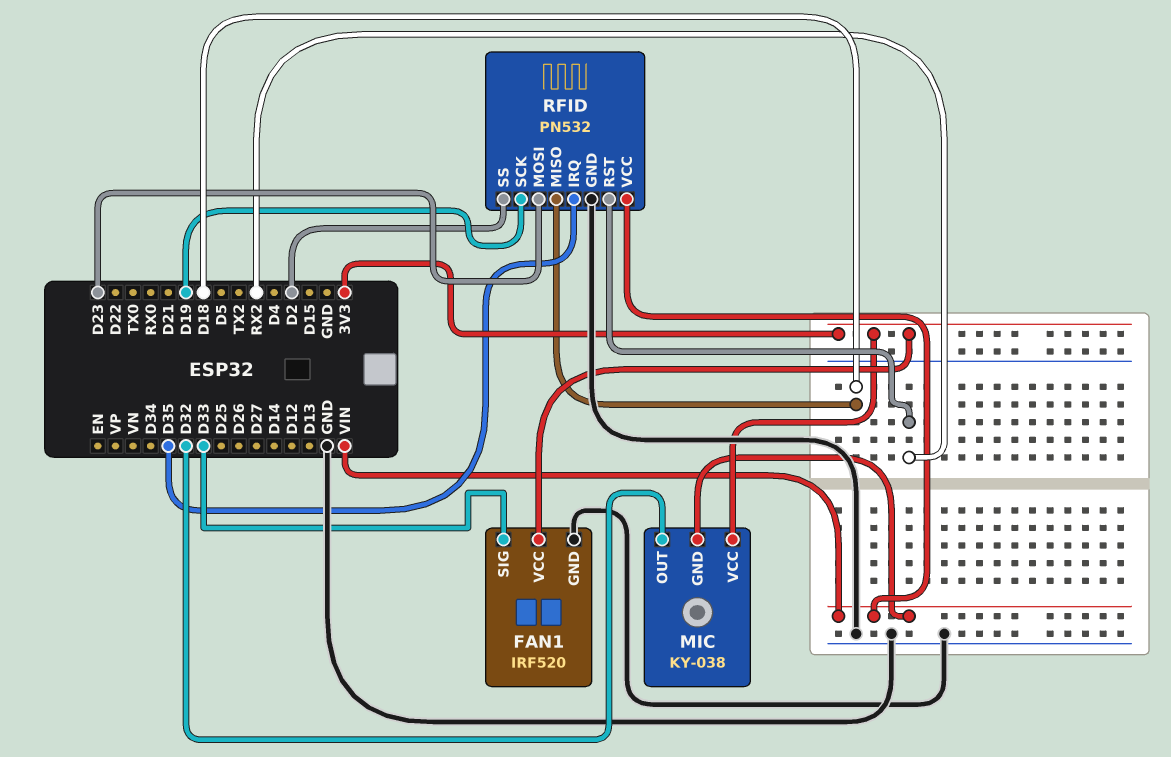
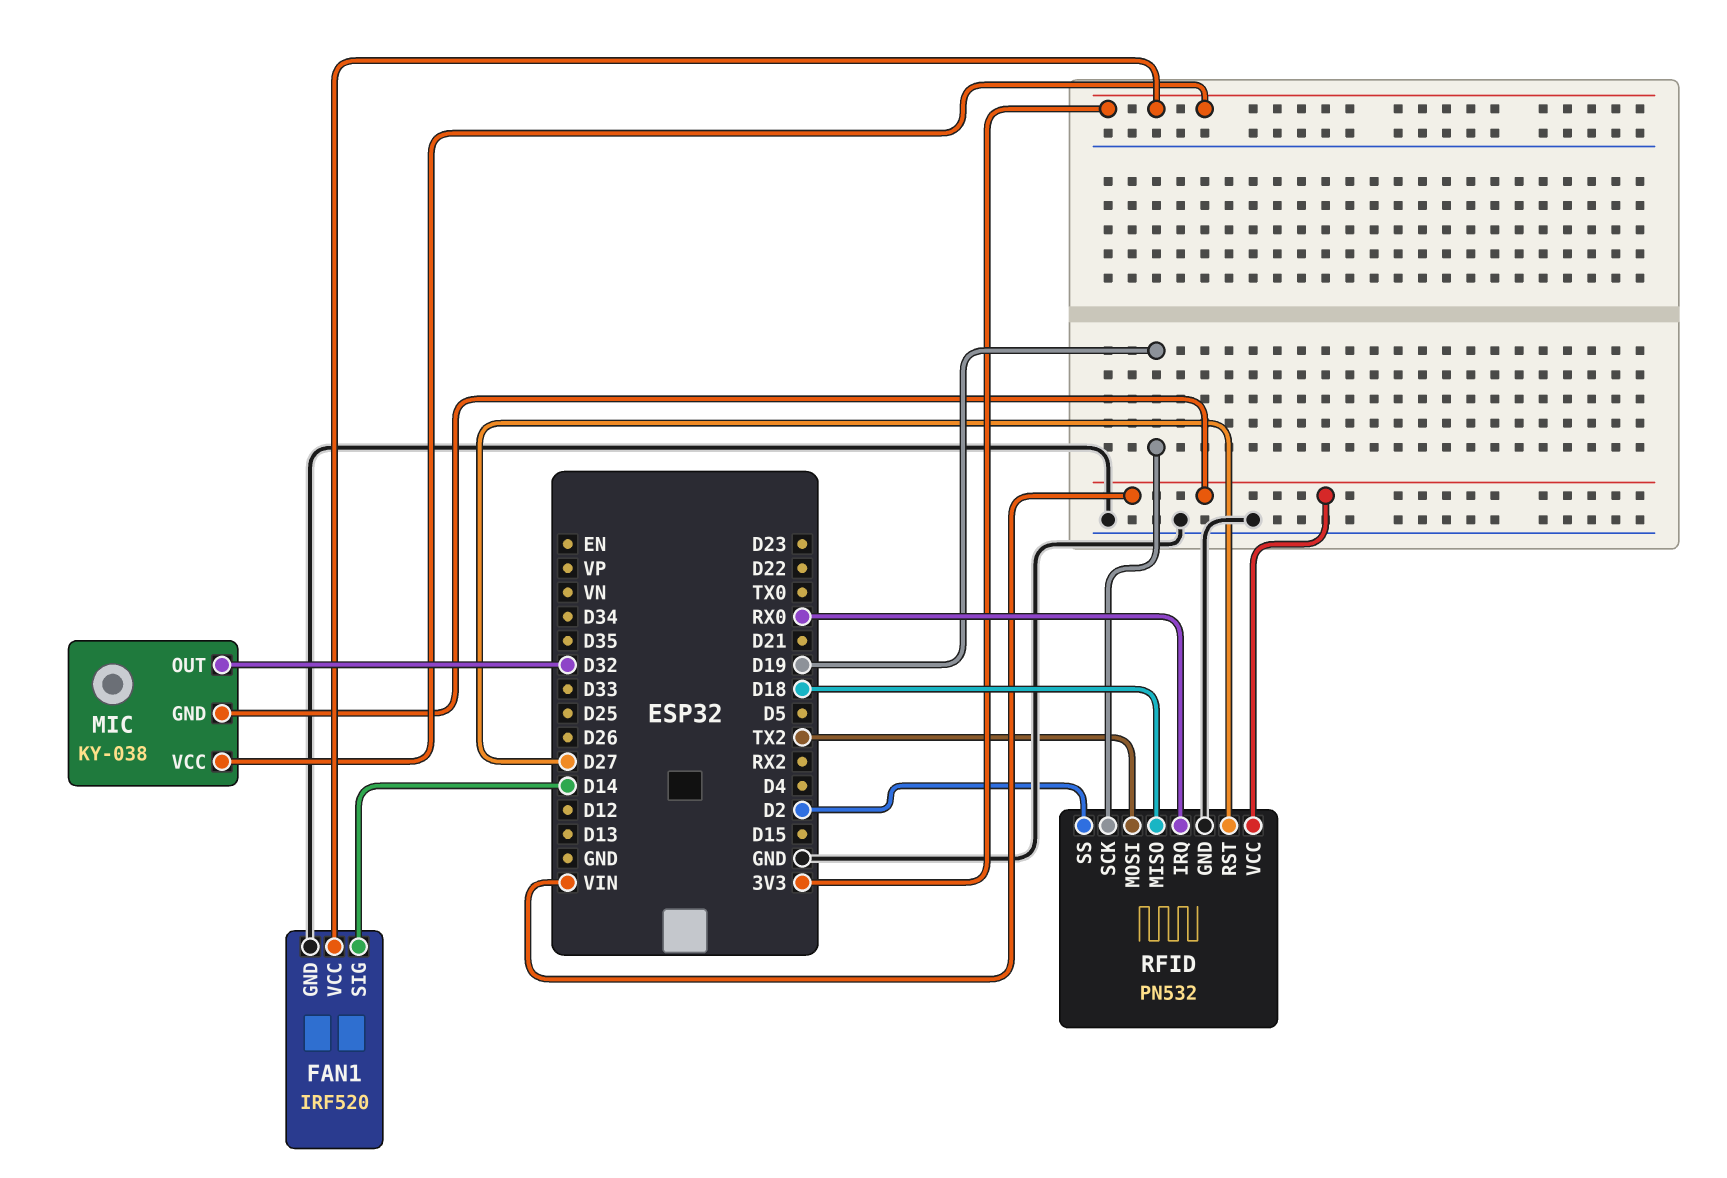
FAN1 pin SIG: D33 -> D14
RFID pin IRQ: D35 -> RX0
RFID pin MOSI: D23 -> TX2
RFID pin RST: RX2 -> D27

